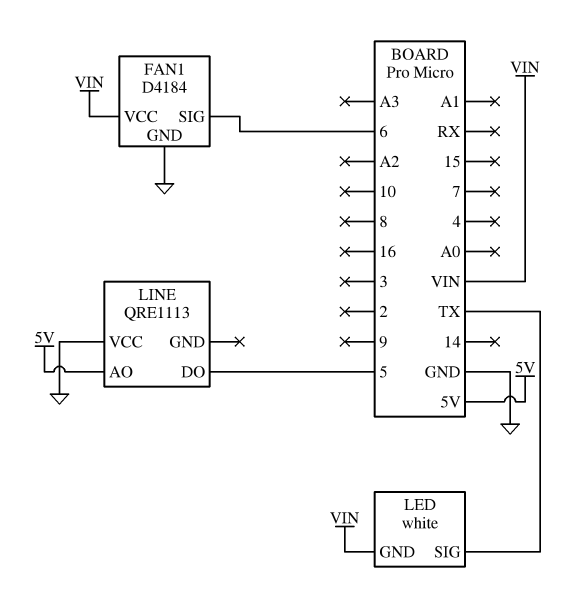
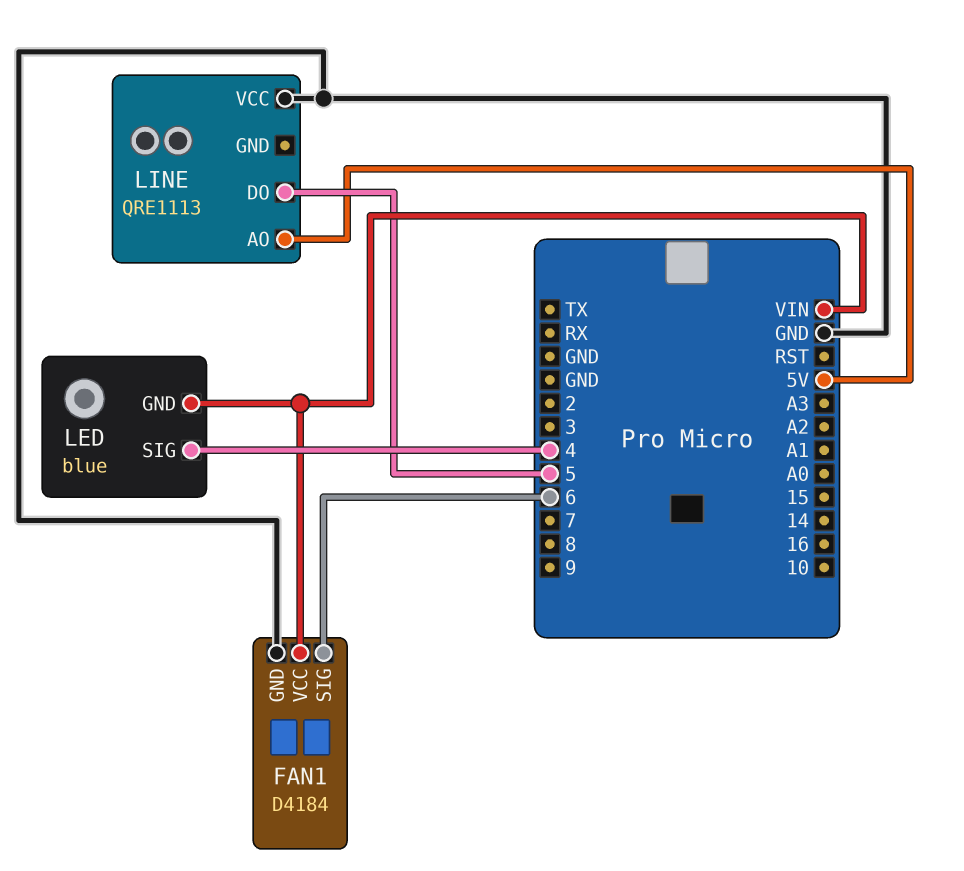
LED: white -> blue
LED pin SIG: TX -> 4

